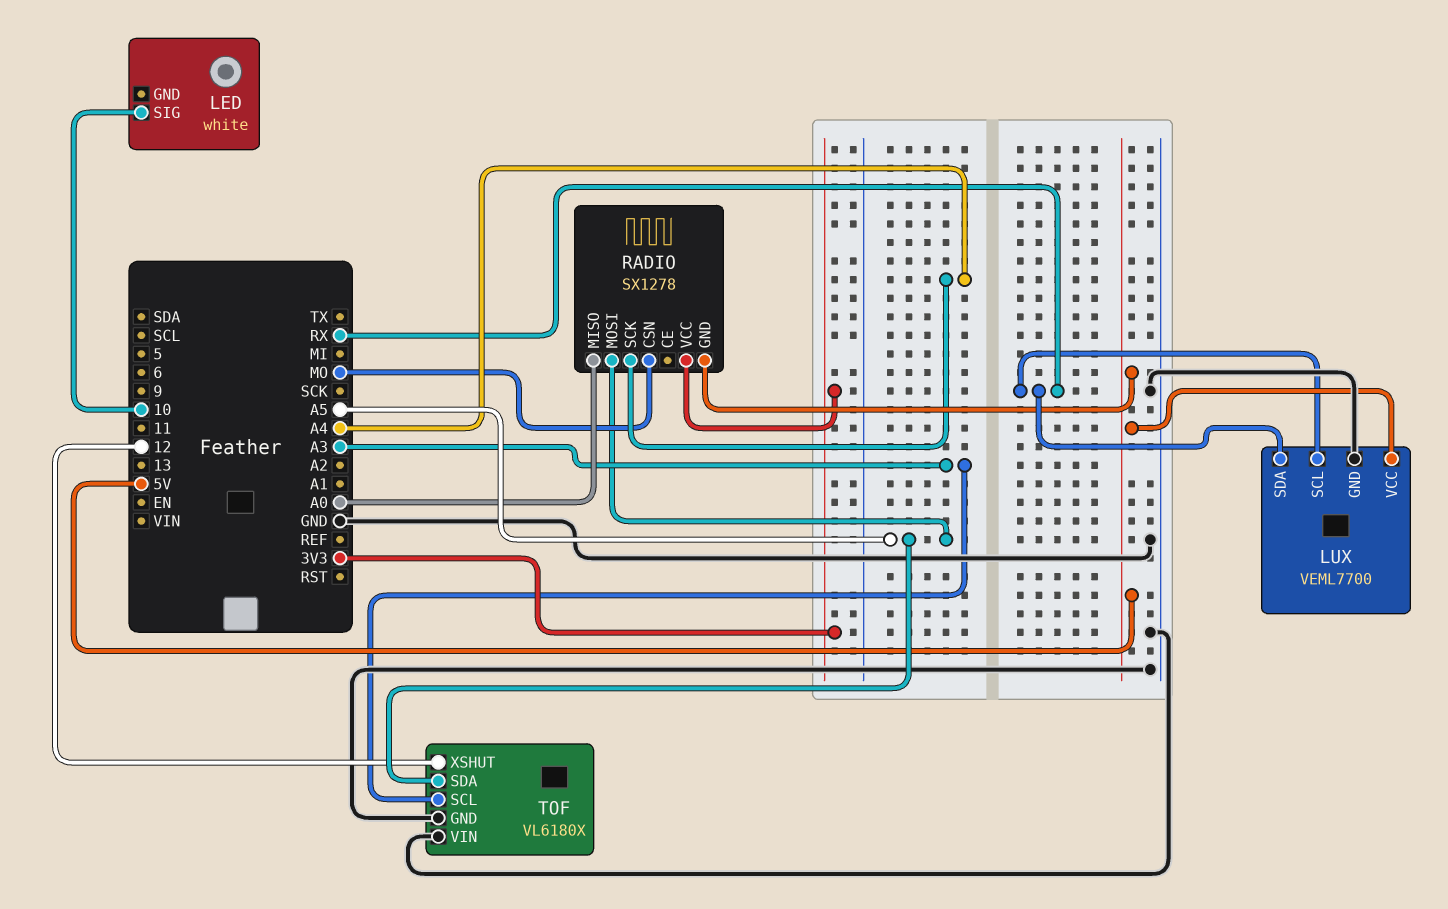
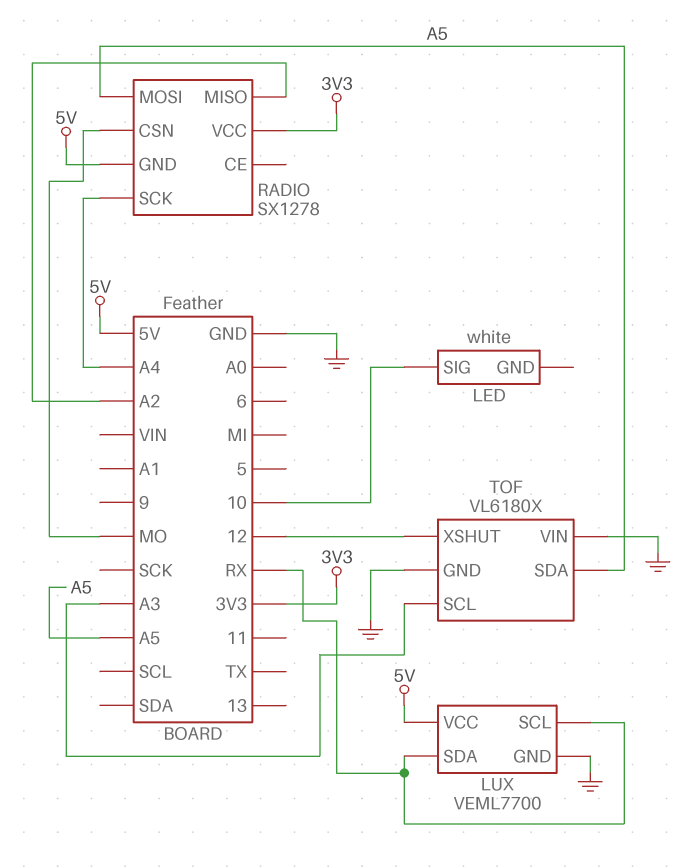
RADIO pin MISO: A0 -> A2

